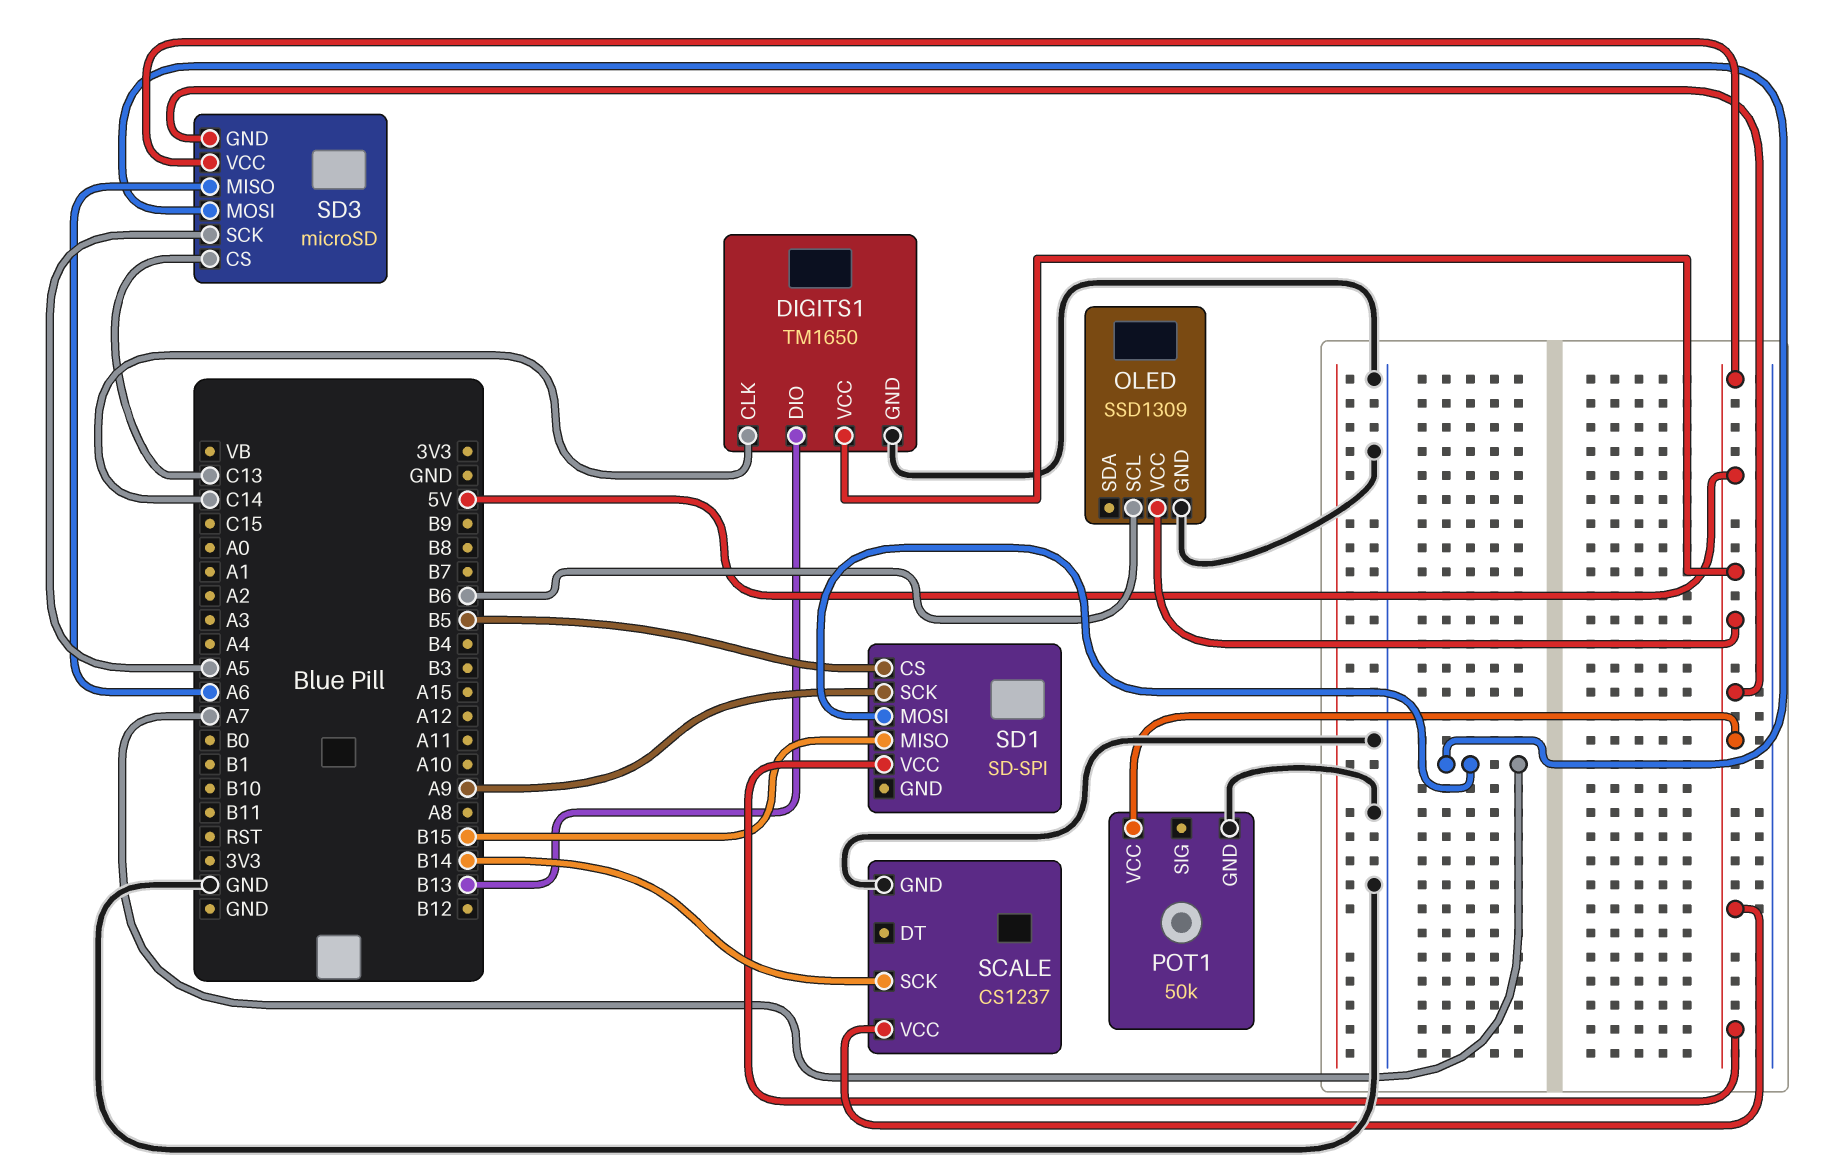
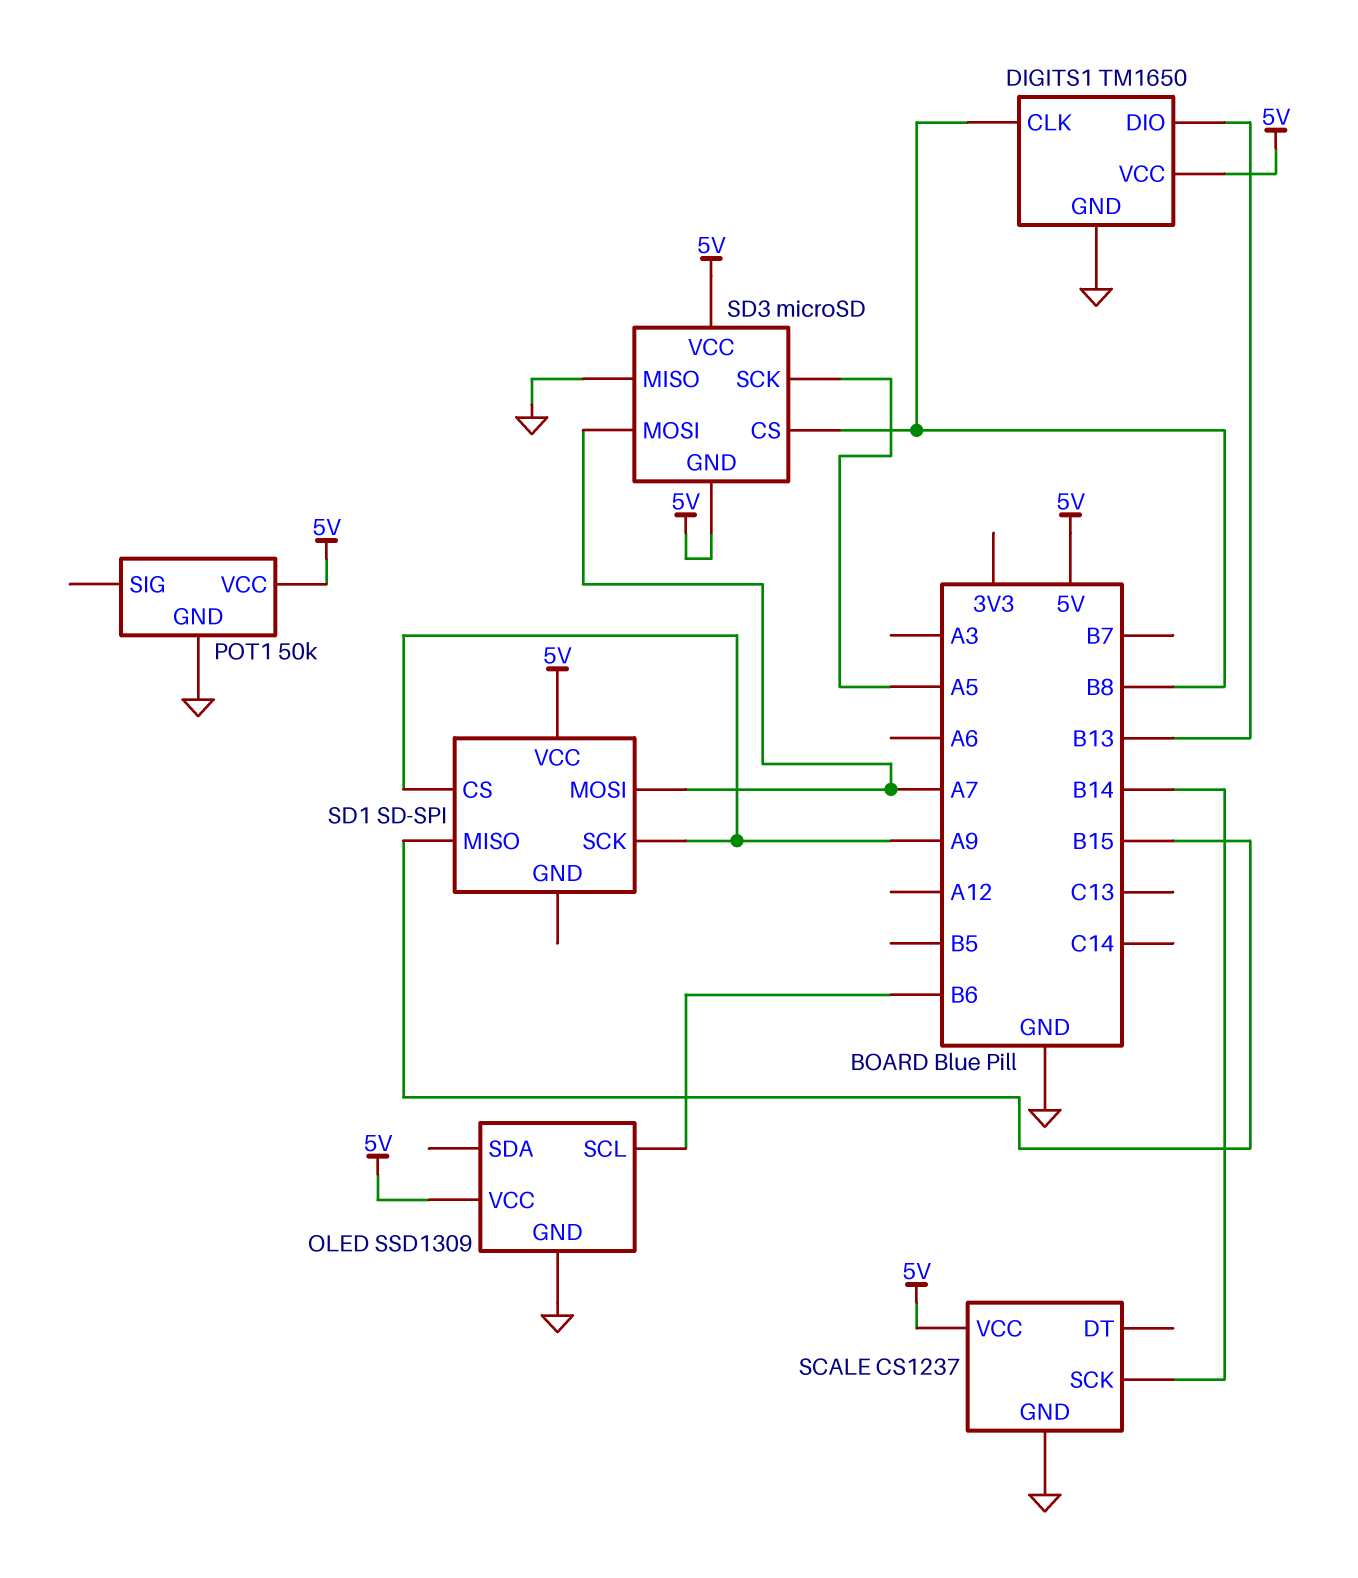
DIGITS1 pin CLK: C14 -> B8
SD1 pin CS: B5 -> A9
SD3 pin CS: C13 -> B8
SD3 pin MISO: A6 -> GND

